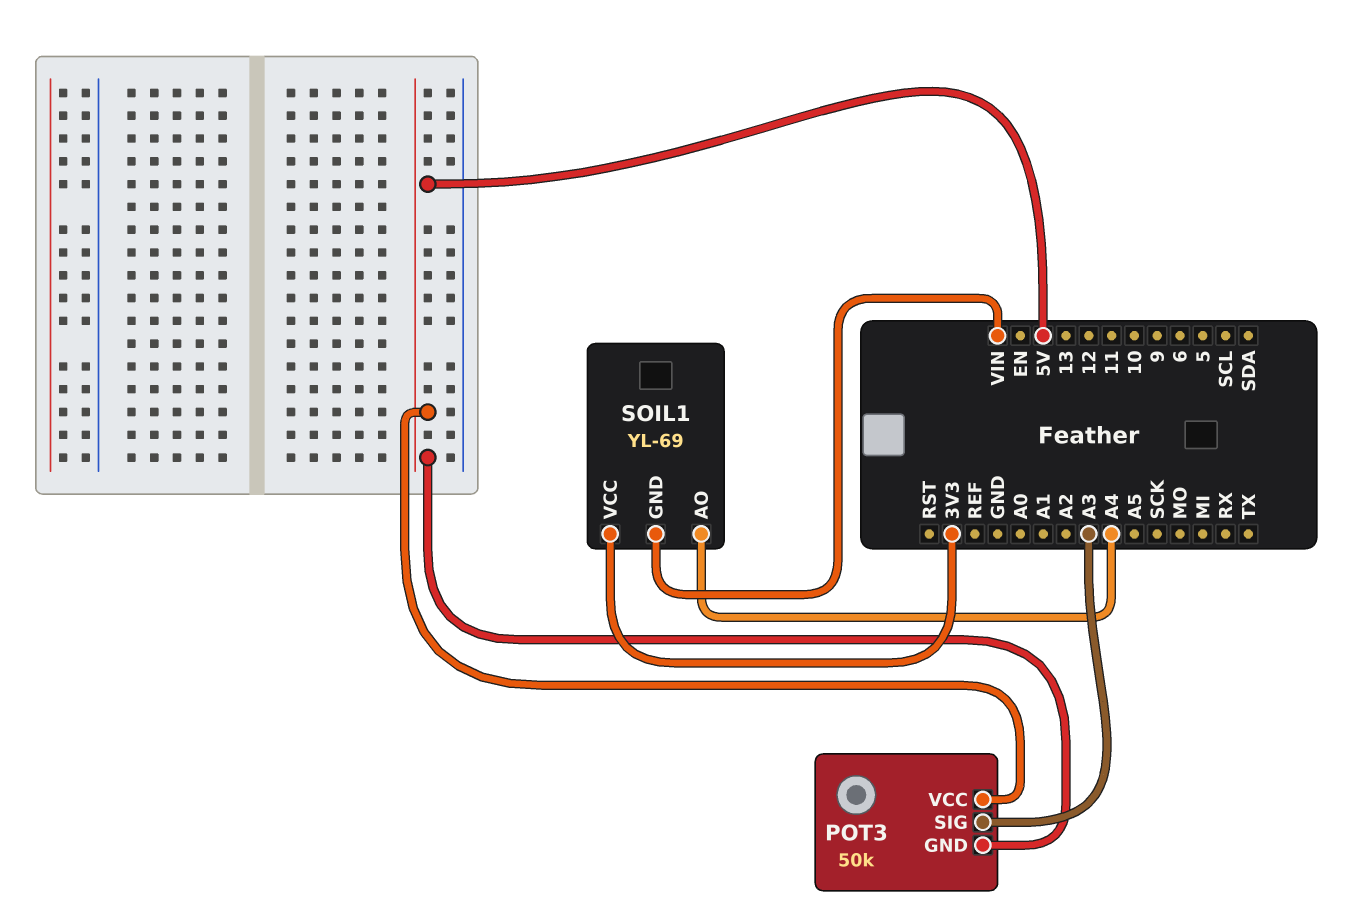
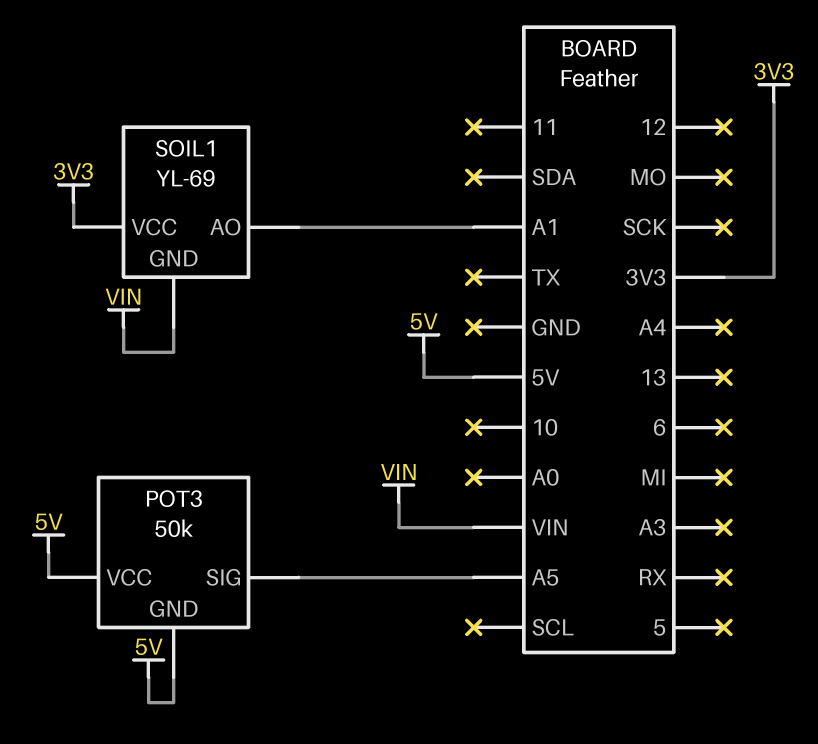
POT3 pin SIG: A3 -> A5
SOIL1 pin AO: A4 -> A1

